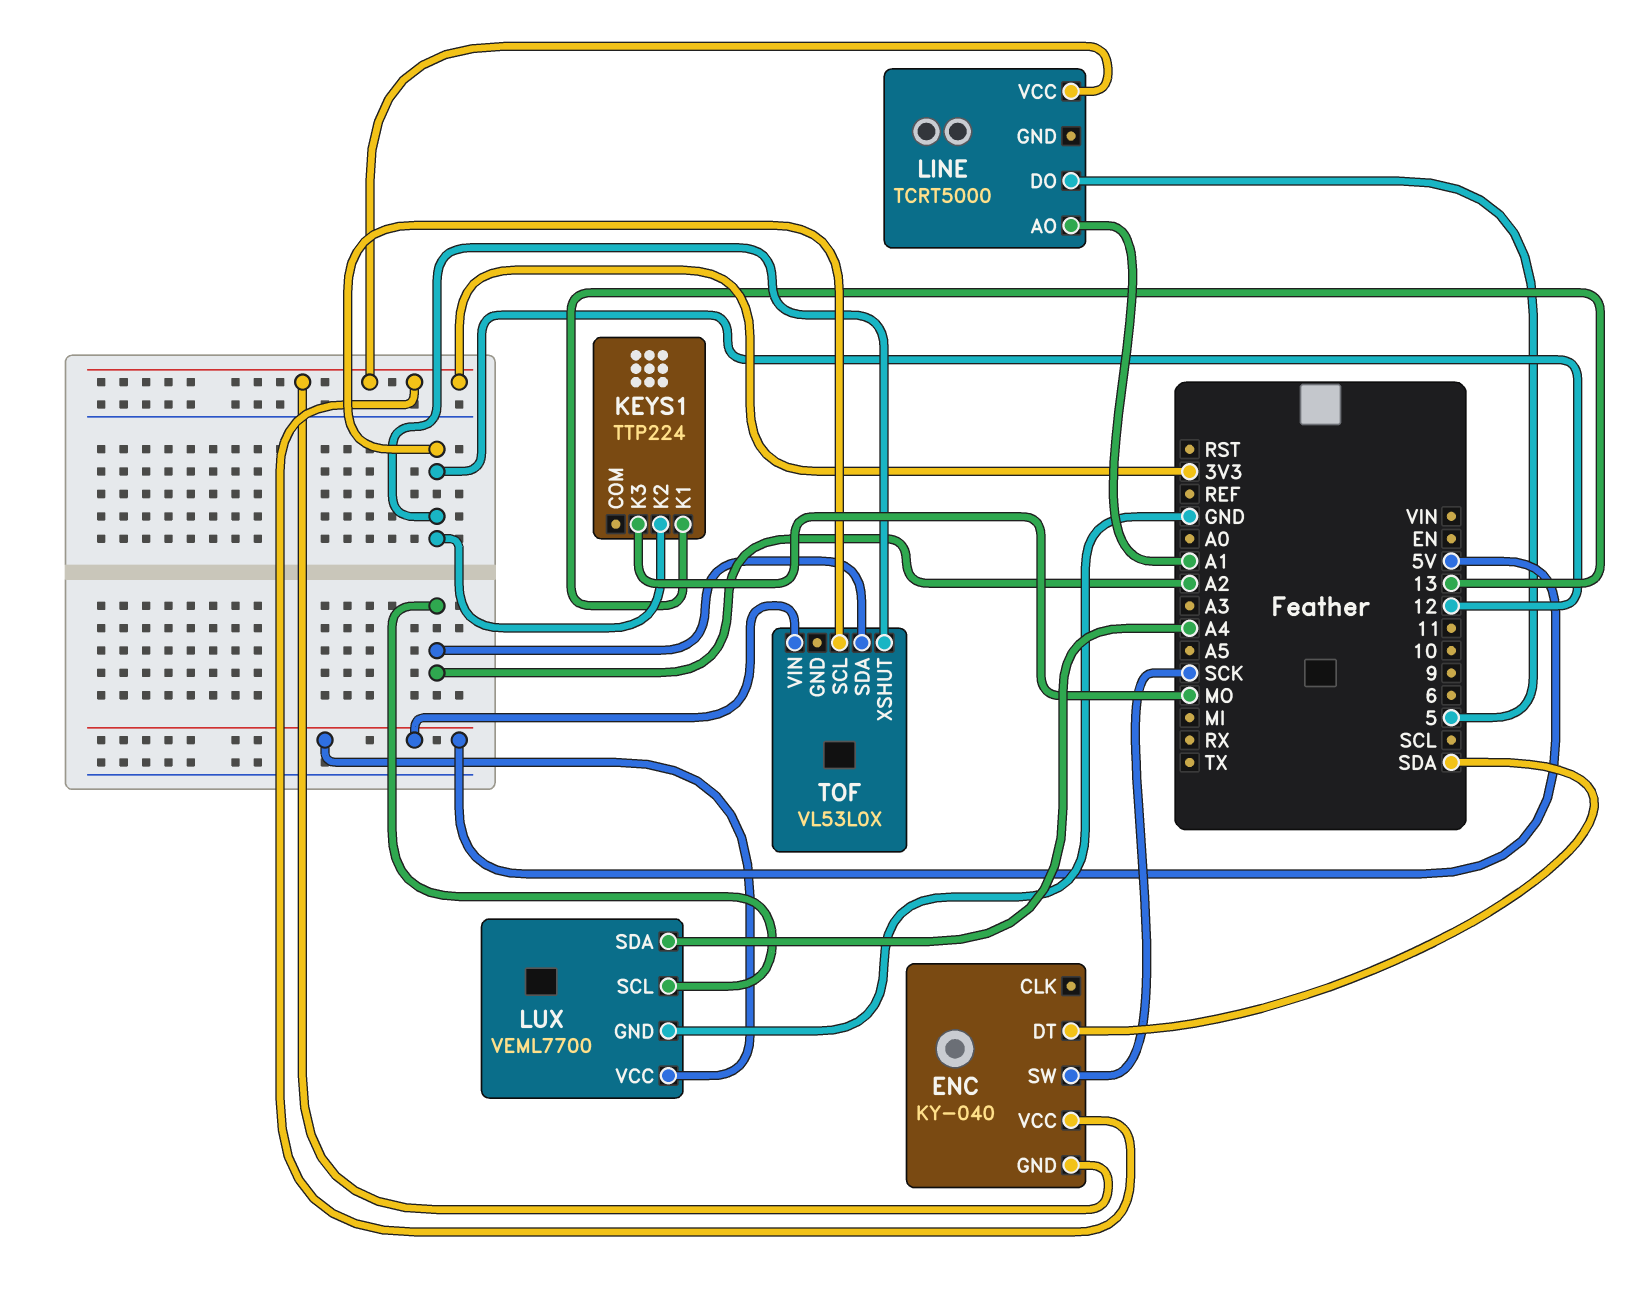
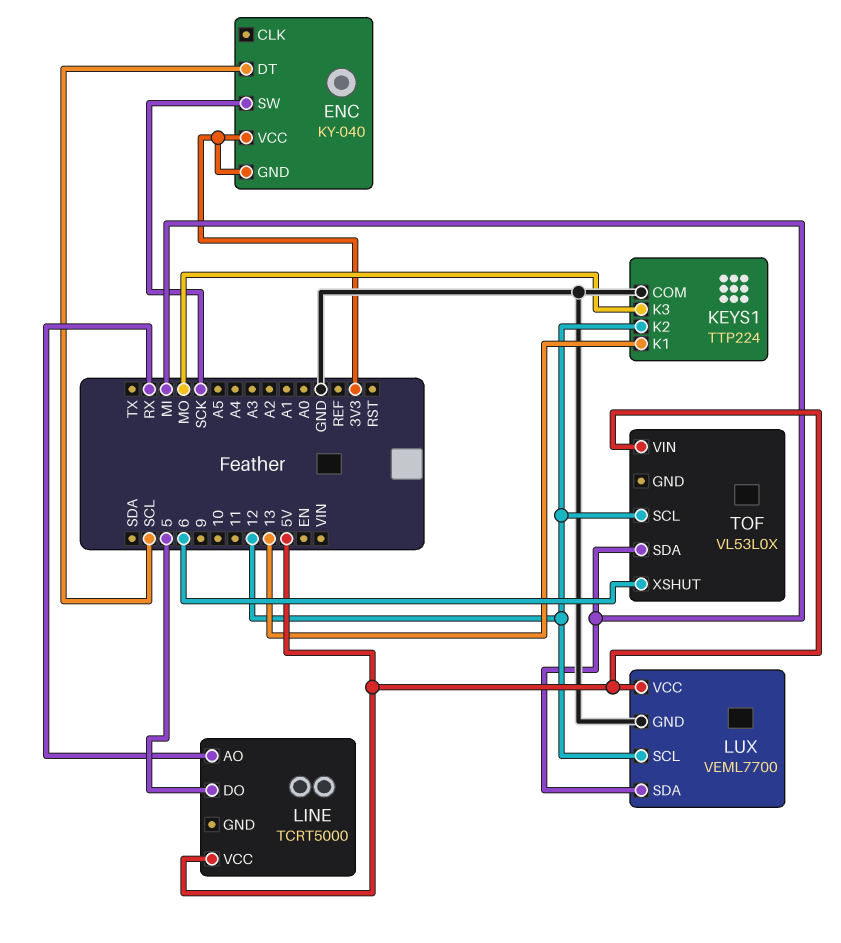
ENC pin DT: SDA -> SCL
KEYS1 pin COM: none -> GND
LINE pin AO: A1 -> RX
LINE pin VCC: 3V3 -> 5V
LUX pin SCL: A2 -> 12
LUX pin SDA: A4 -> MI
TOF pin SDA: A2 -> MI
TOF pin XSHUT: 12 -> 6

